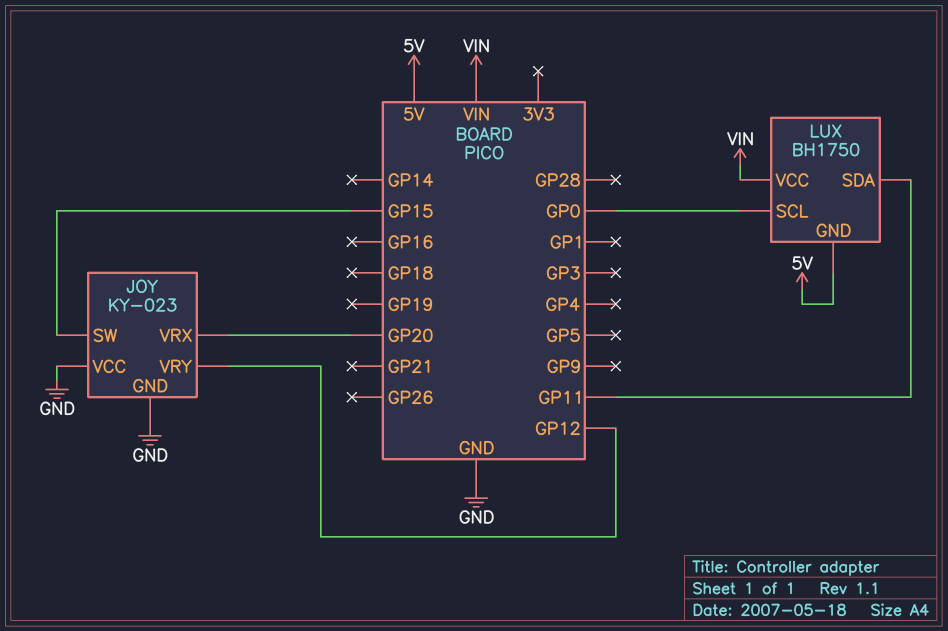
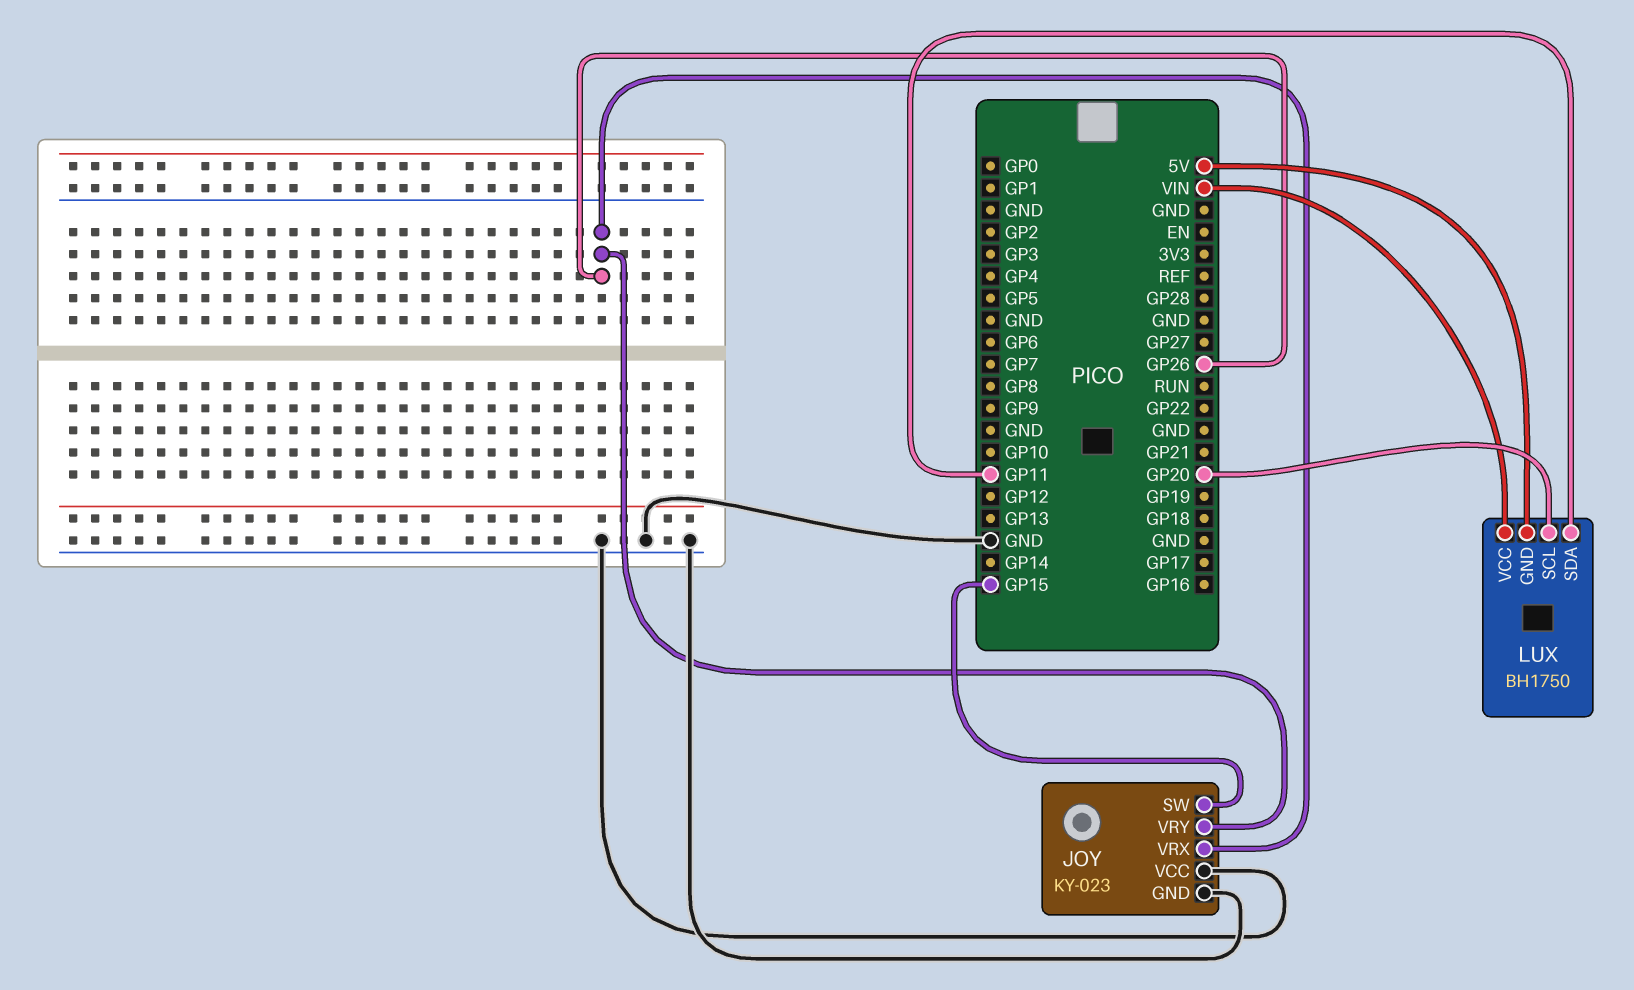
JOY pin VRX: GP20 -> GP26
JOY pin VRY: GP12 -> GP26
LUX pin SCL: GP0 -> GP20

